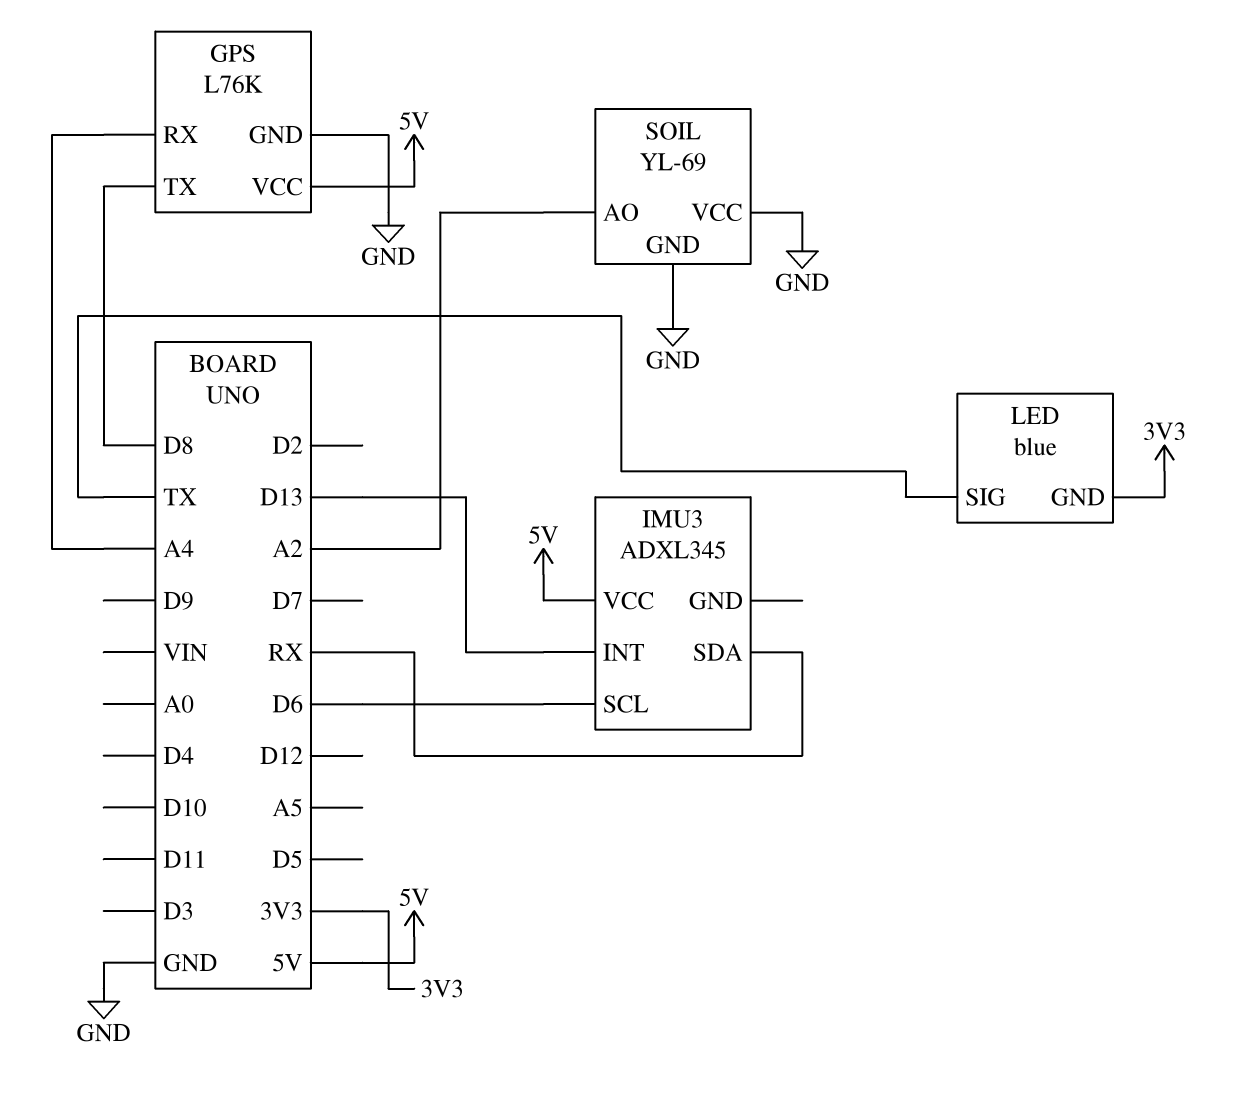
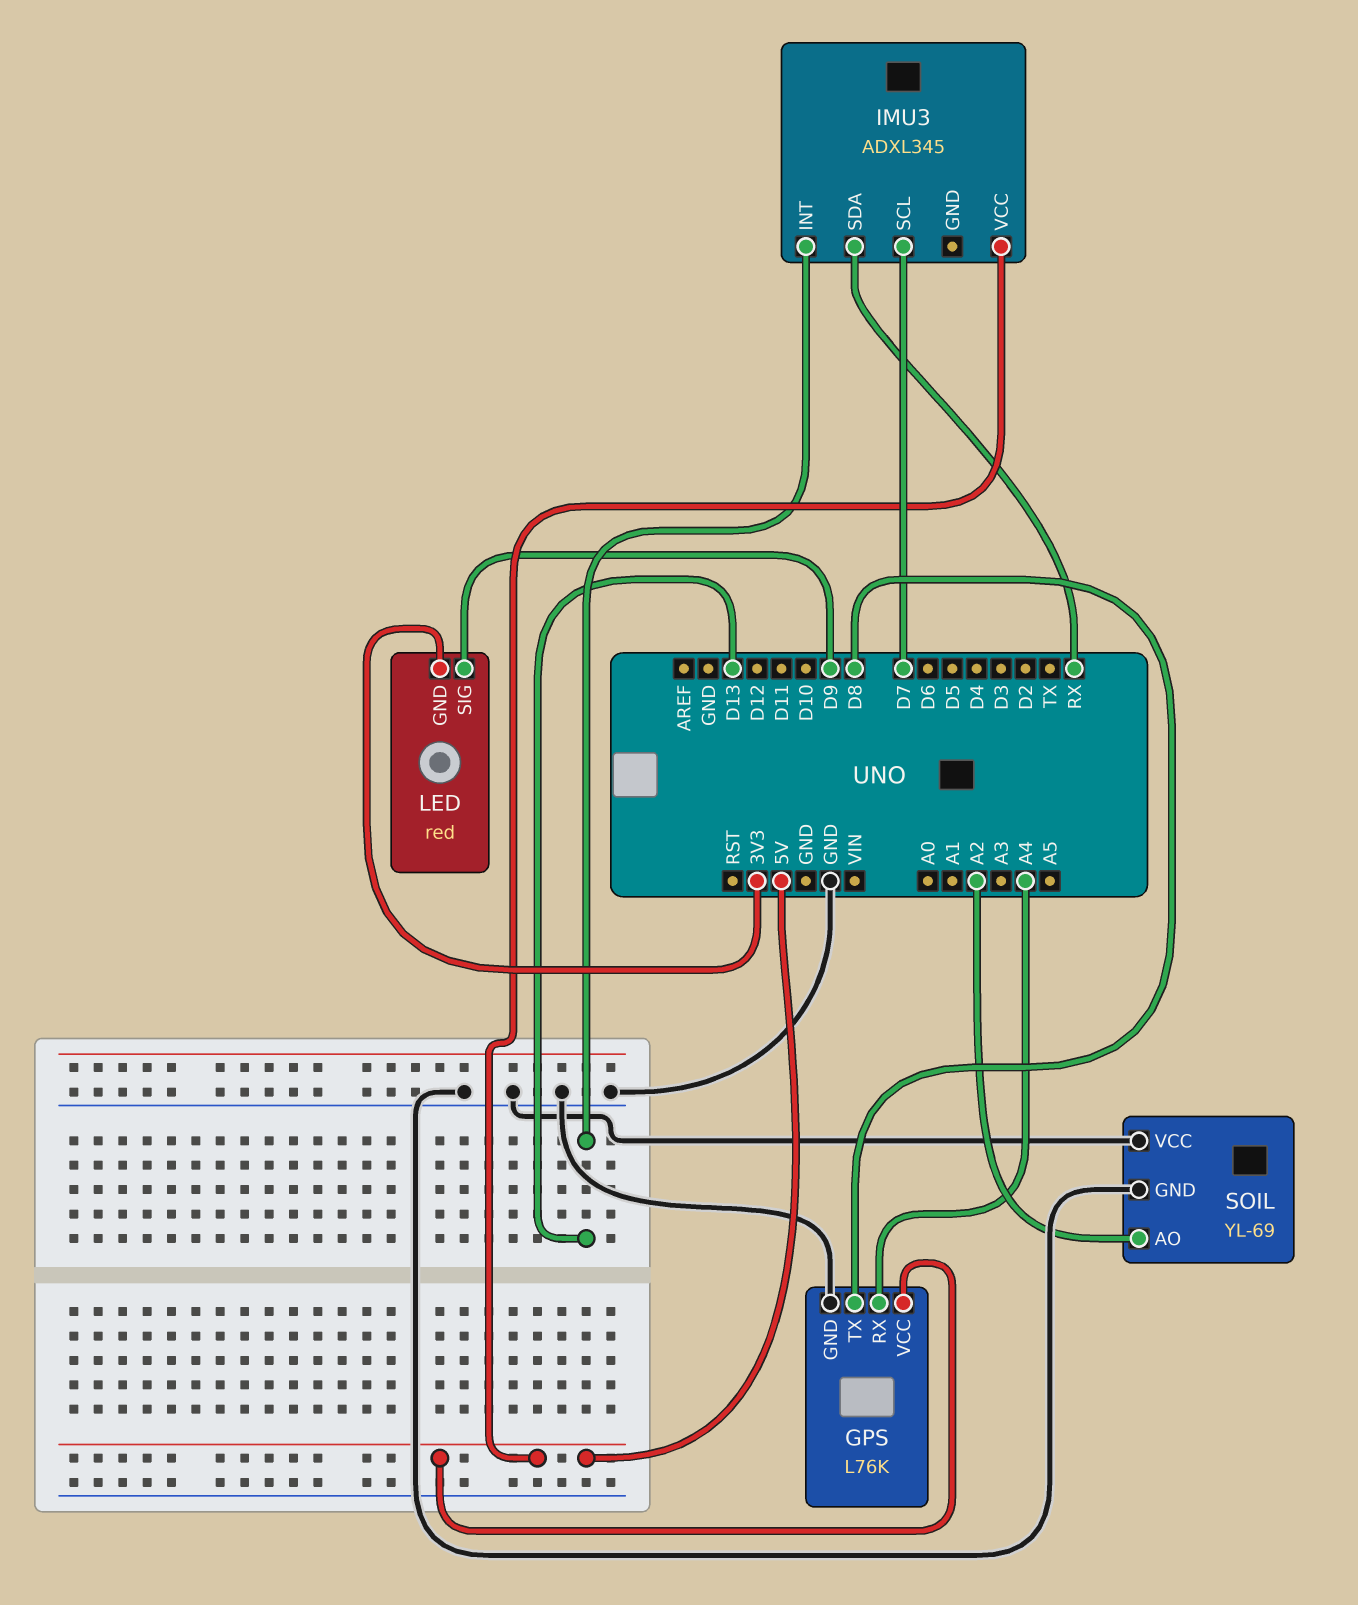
IMU3 pin SCL: D6 -> D7
LED: blue -> red
LED pin SIG: TX -> D9

